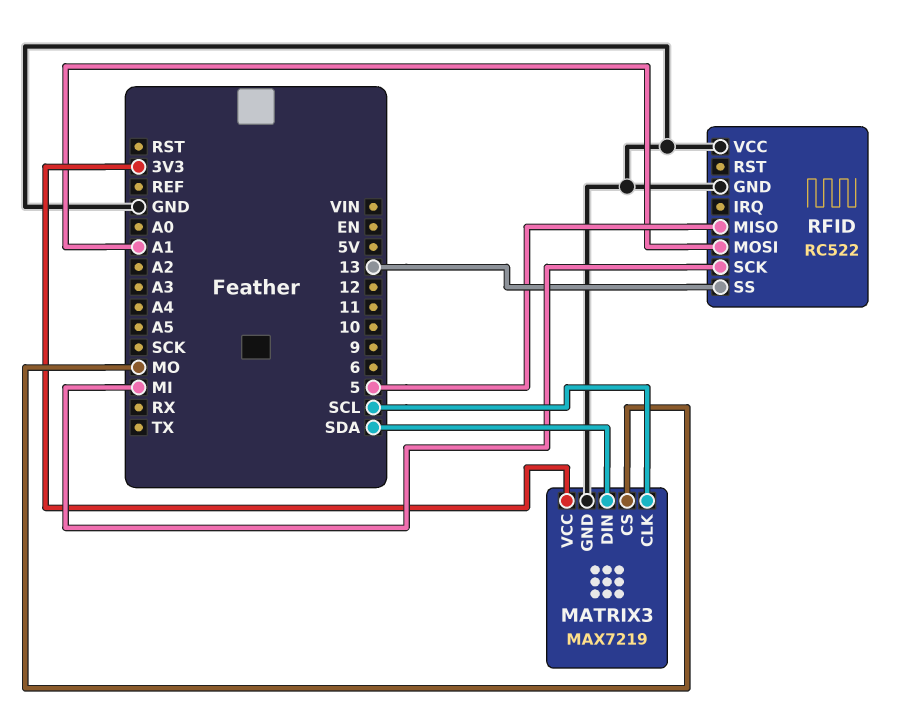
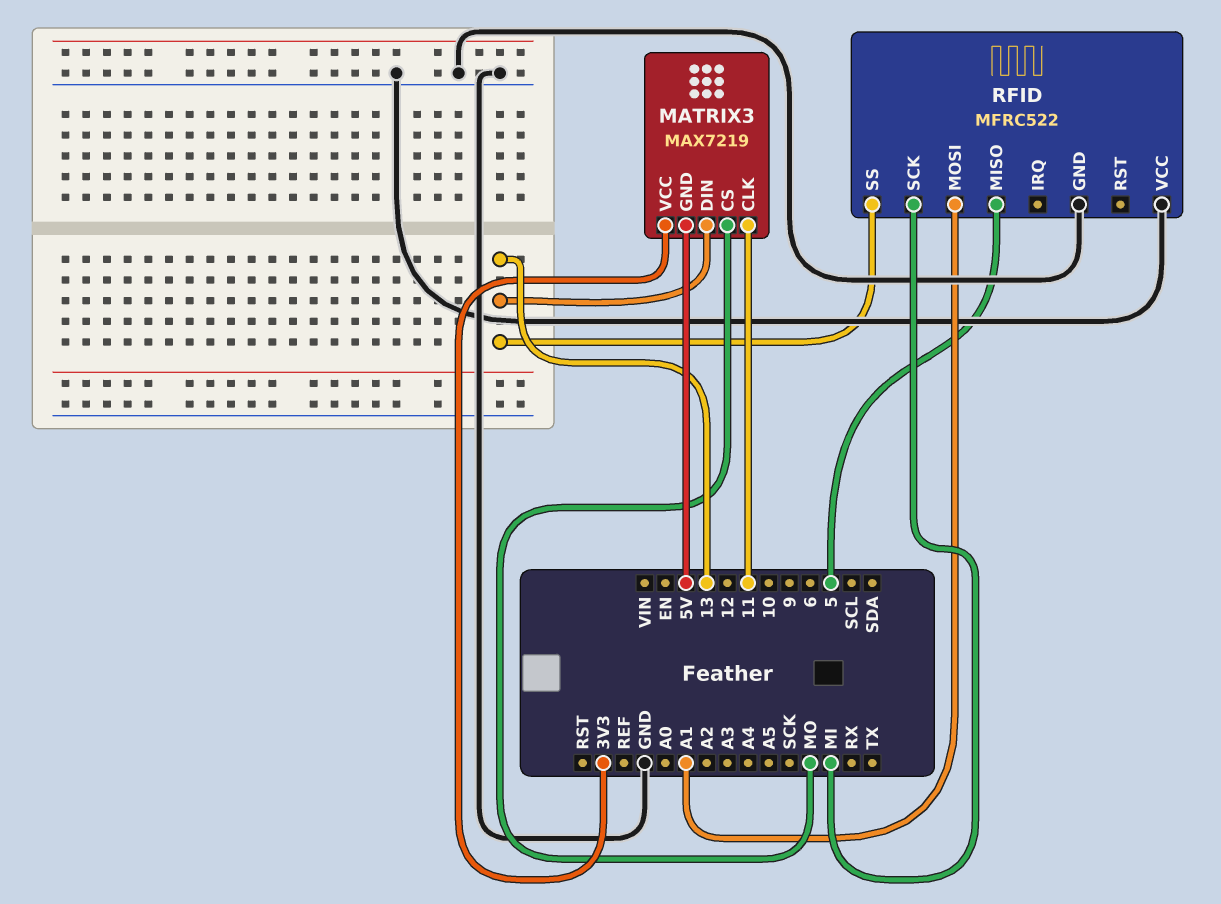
MATRIX3 pin CLK: SCL -> 11
MATRIX3 pin DIN: SDA -> 13
MATRIX3 pin GND: GND -> 5V
RFID: RC522 -> MFRC522

